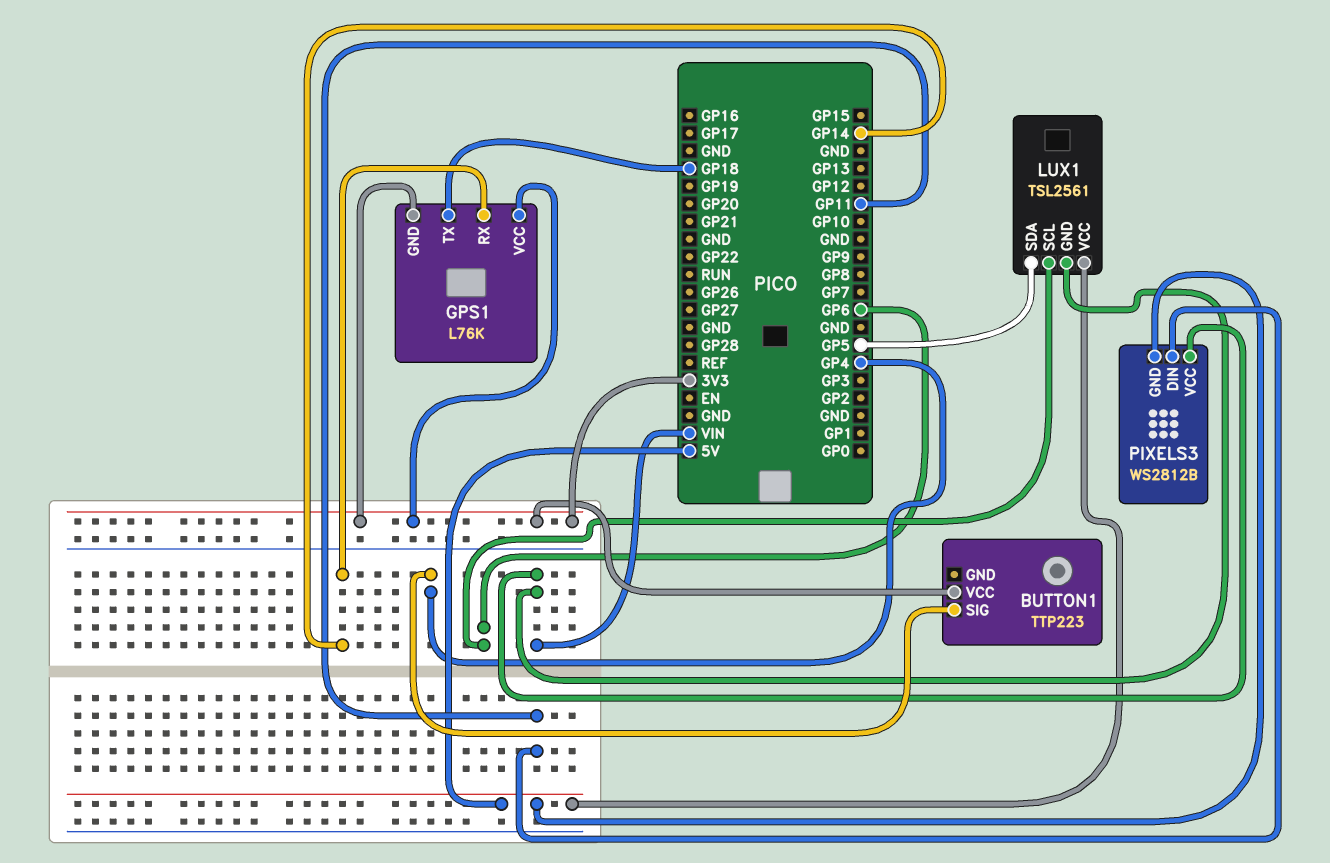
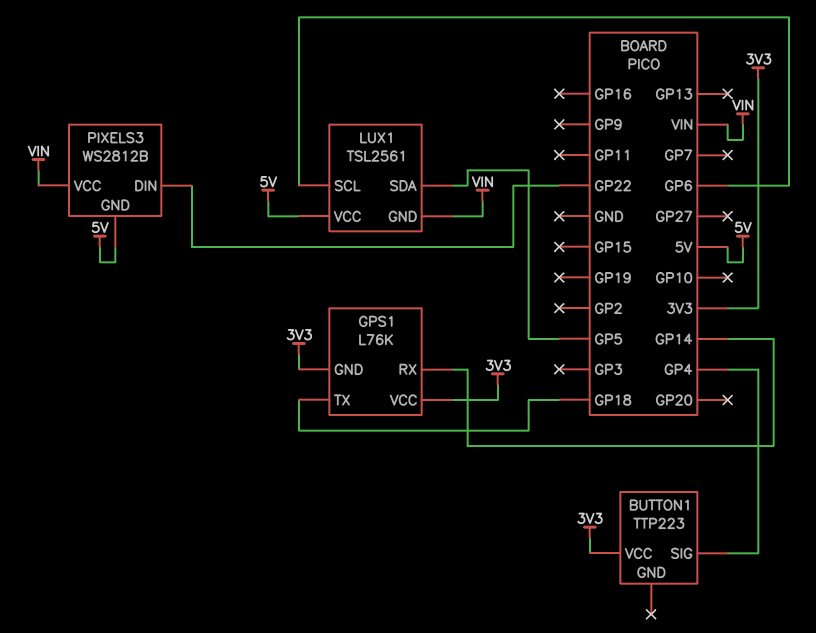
PIXELS3 pin DIN: GP11 -> GP22

